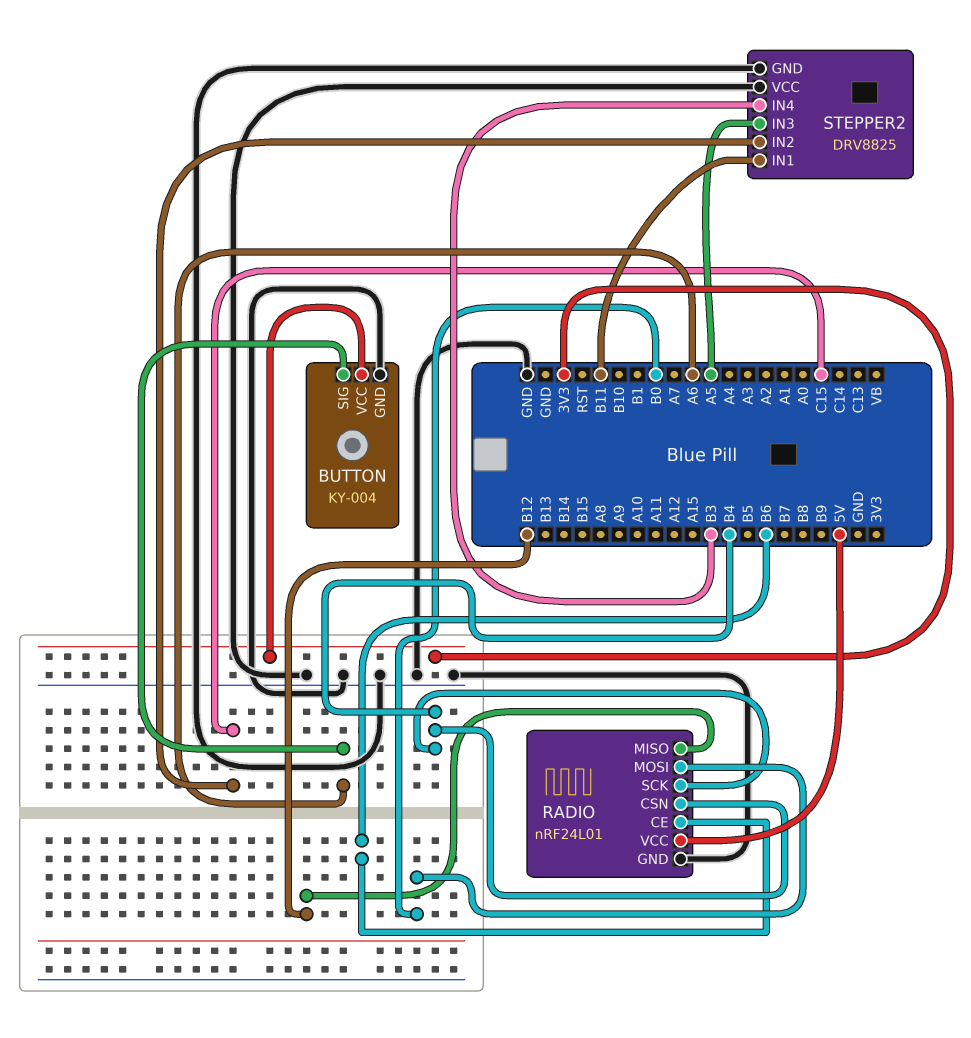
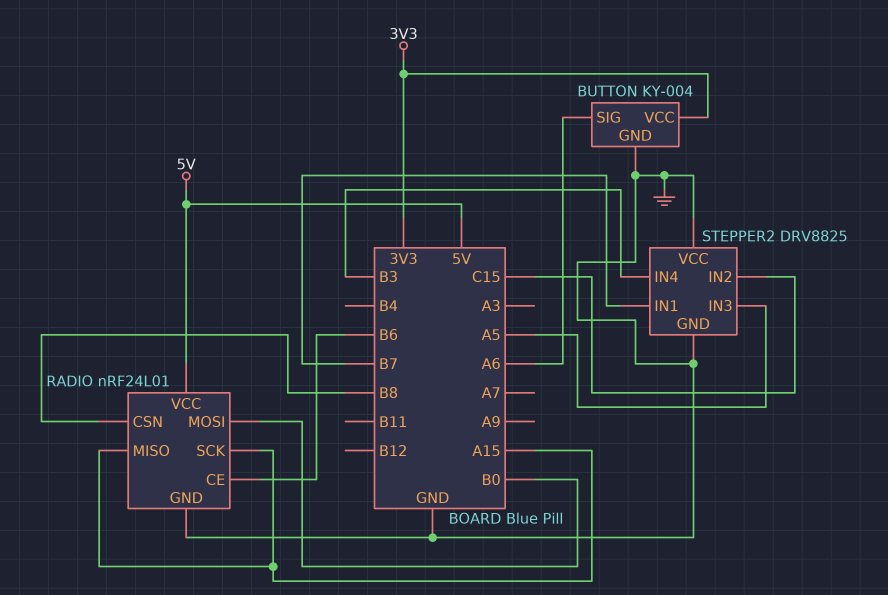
RADIO pin CSN: B4 -> B8
RADIO pin MISO: B12 -> A15
RADIO pin SCK: B4 -> A15
STEPPER2 pin IN1: B11 -> B7

